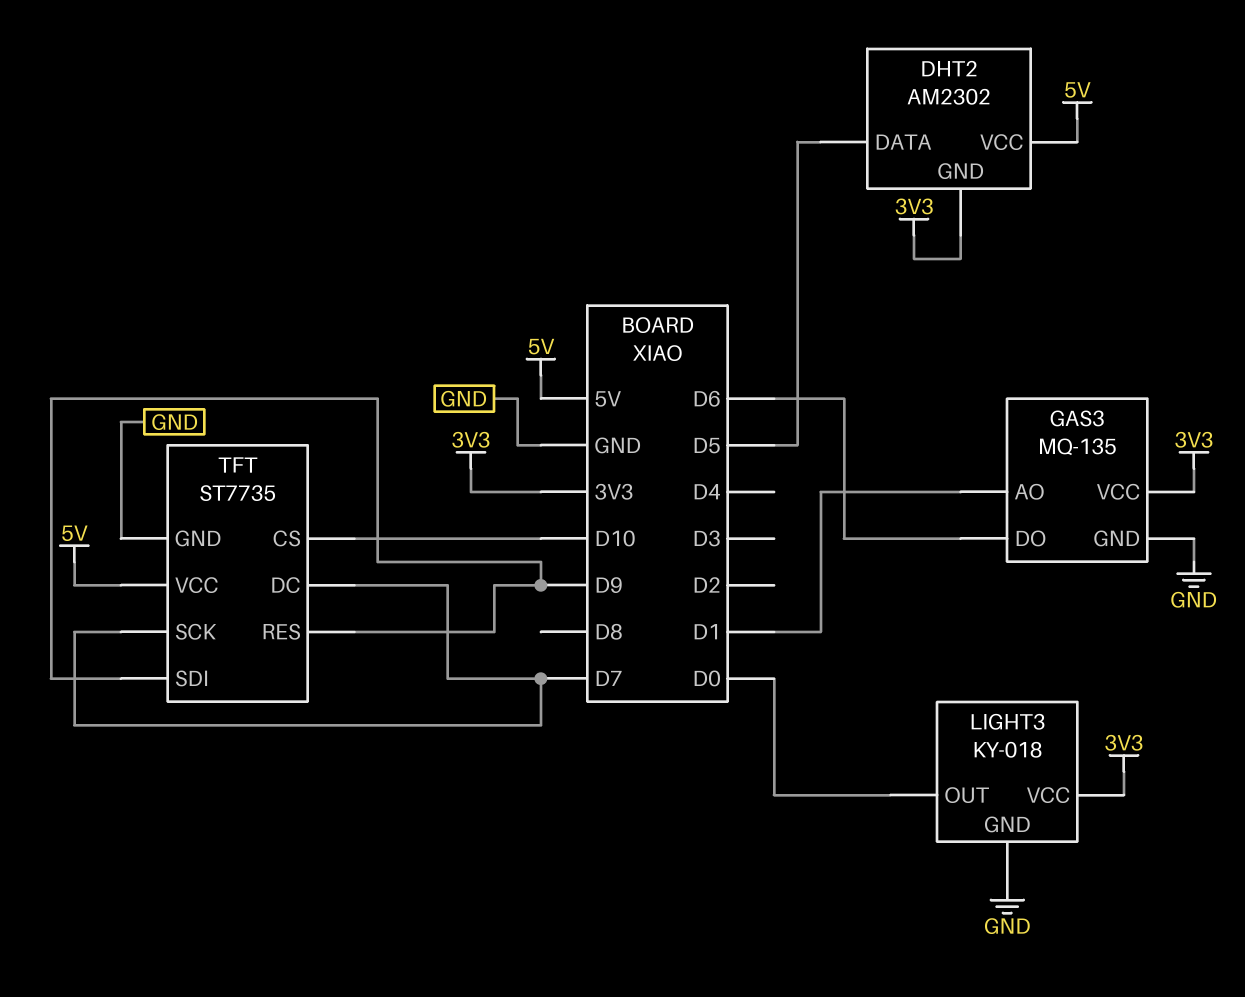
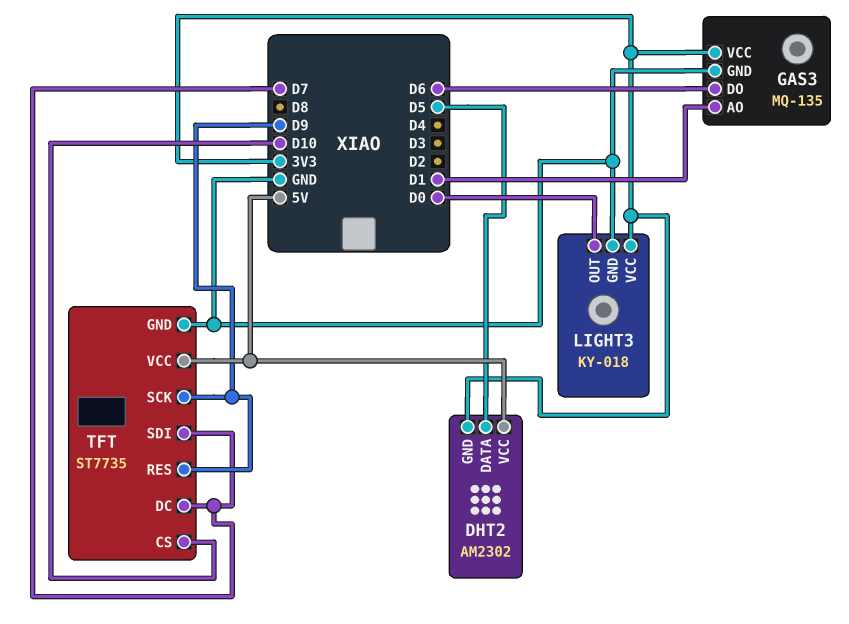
TFT pin SCK: D7 -> D9
TFT pin SDI: D9 -> D7

